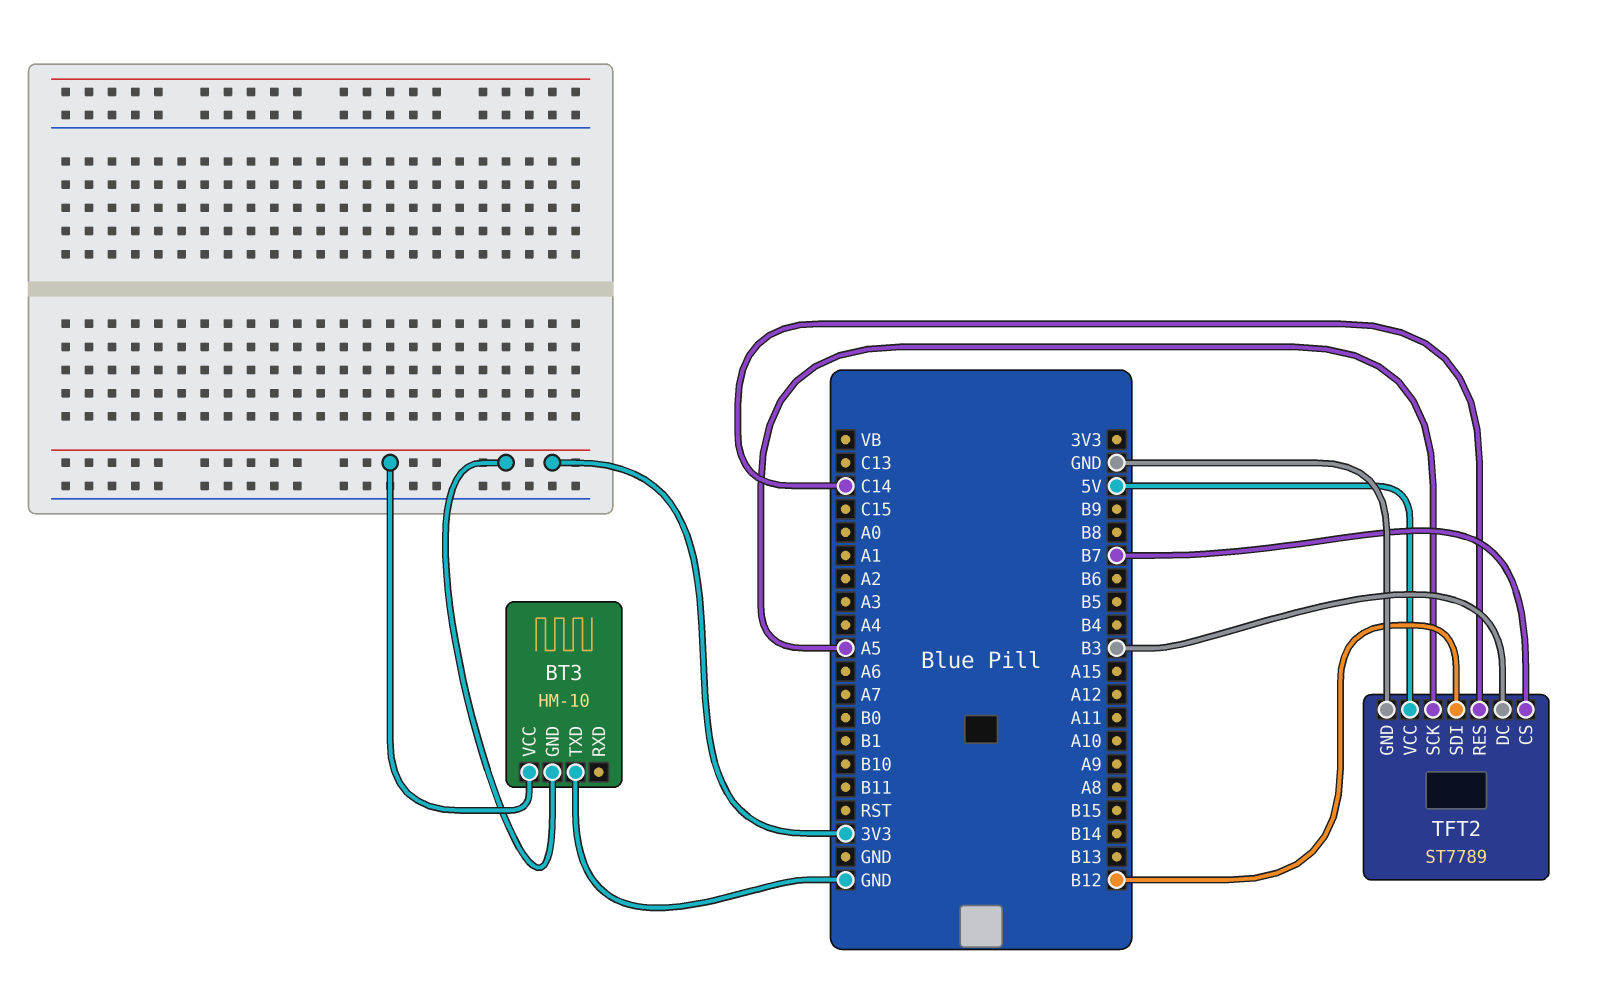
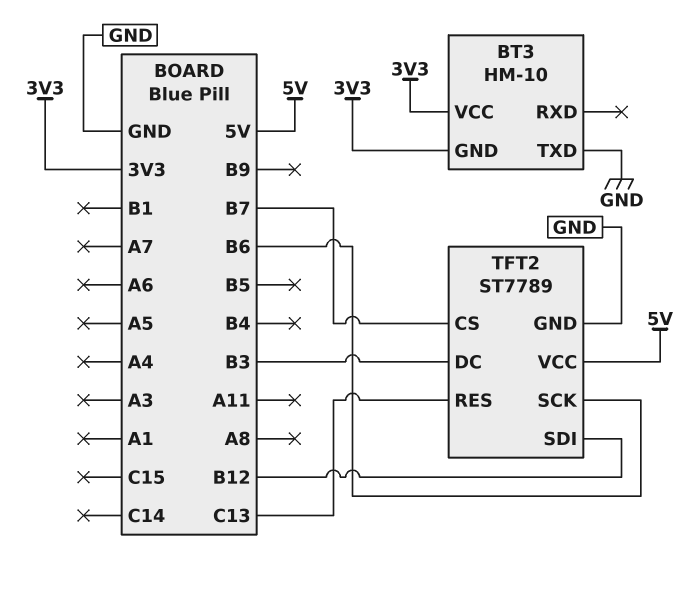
TFT2 pin RES: C14 -> C13
TFT2 pin SCK: A5 -> B6

